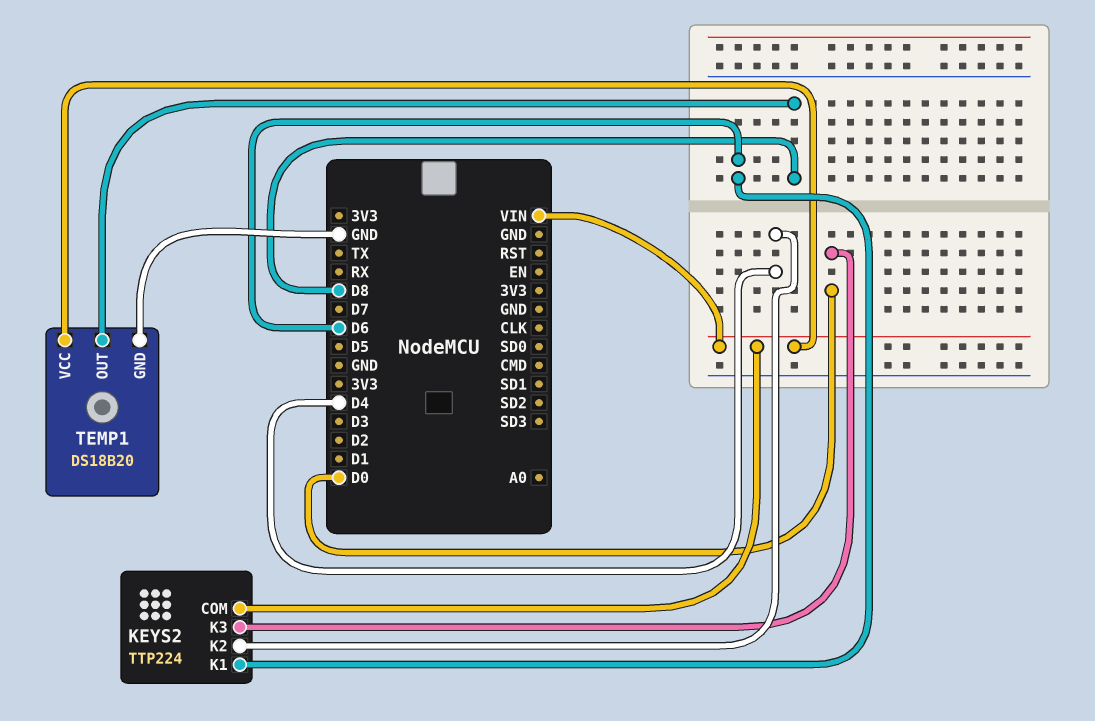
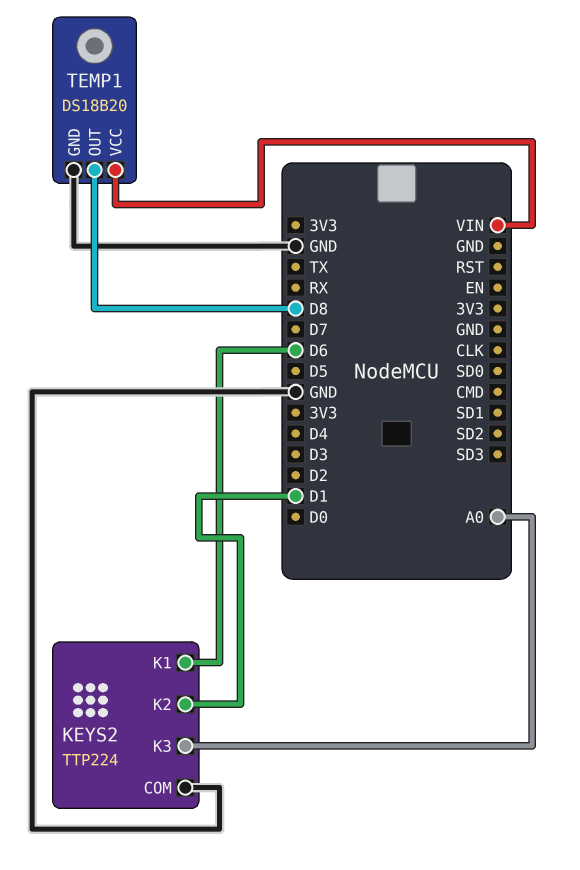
KEYS2 pin COM: VIN -> GND
KEYS2 pin K2: D4 -> D1
KEYS2 pin K3: D0 -> A0

